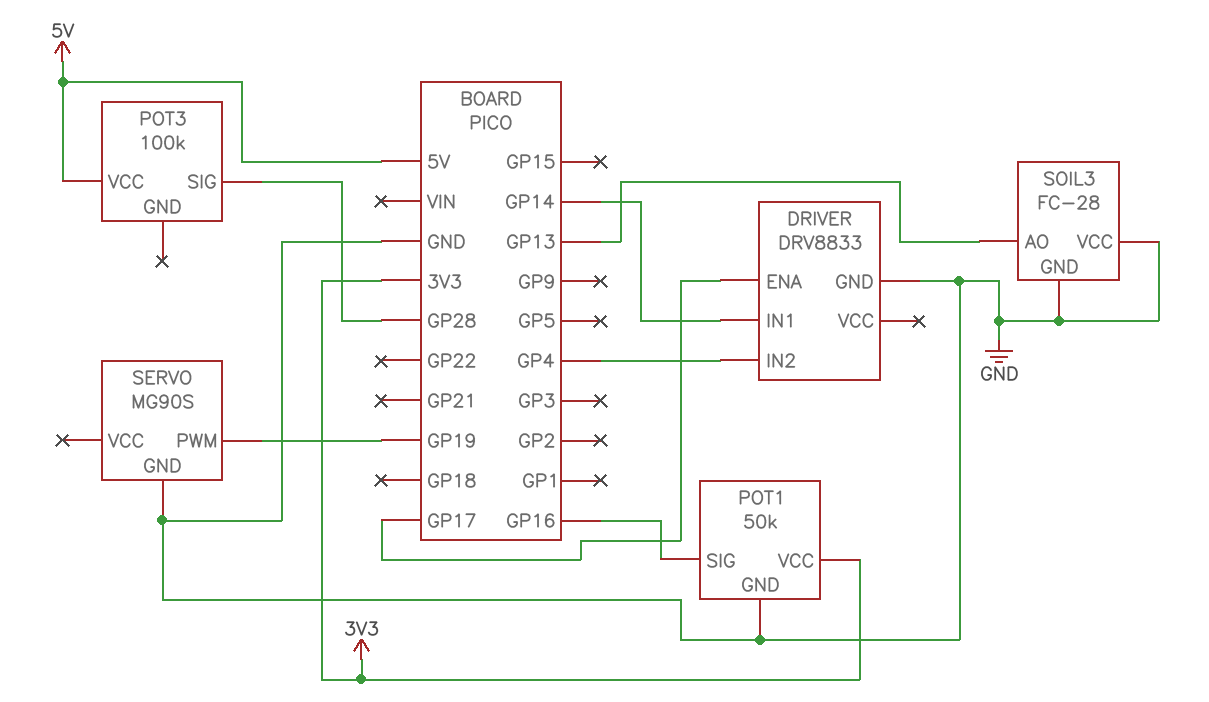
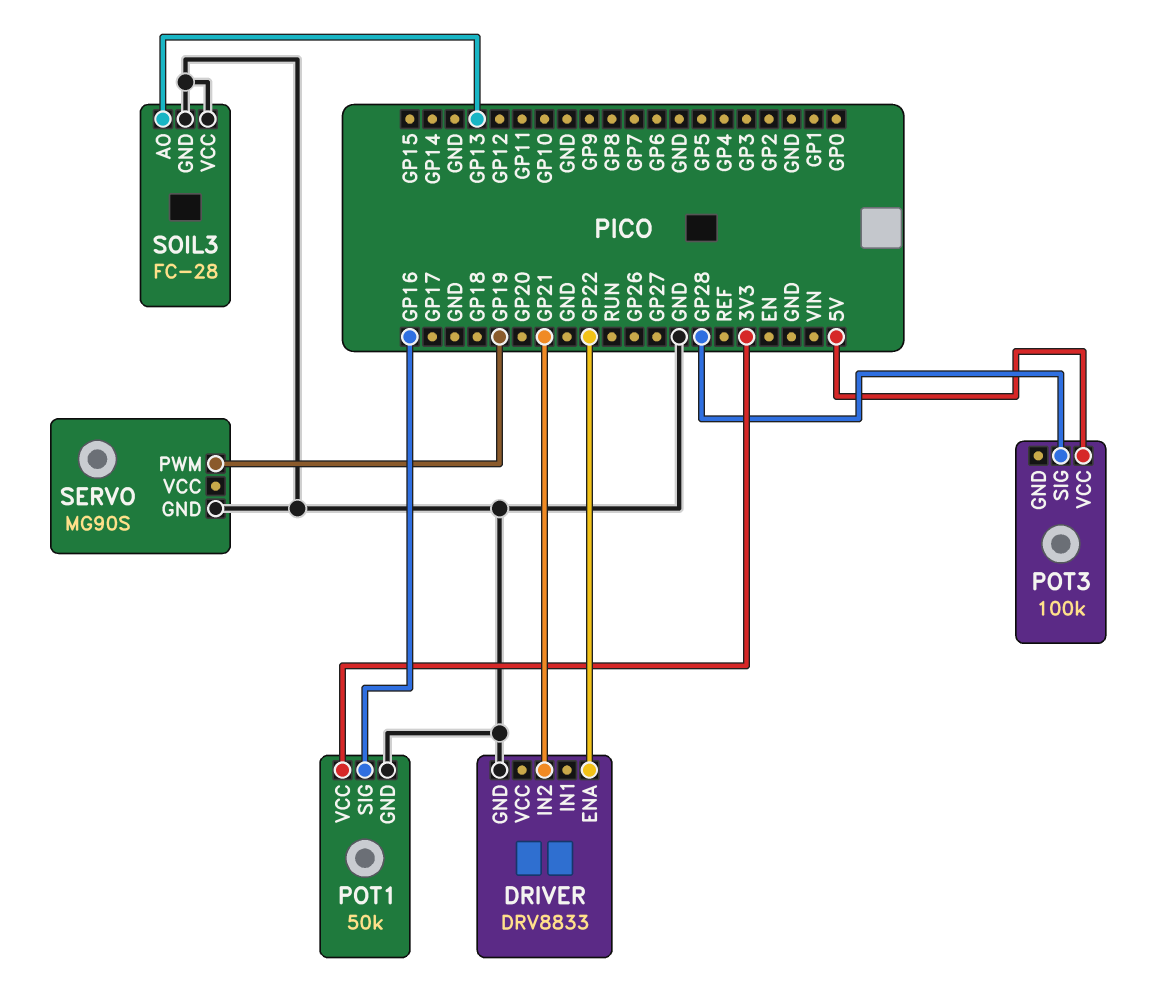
DRIVER pin ENA: GP17 -> GP22
DRIVER pin IN1: GP14 -> none
DRIVER pin IN2: GP4 -> GP21

